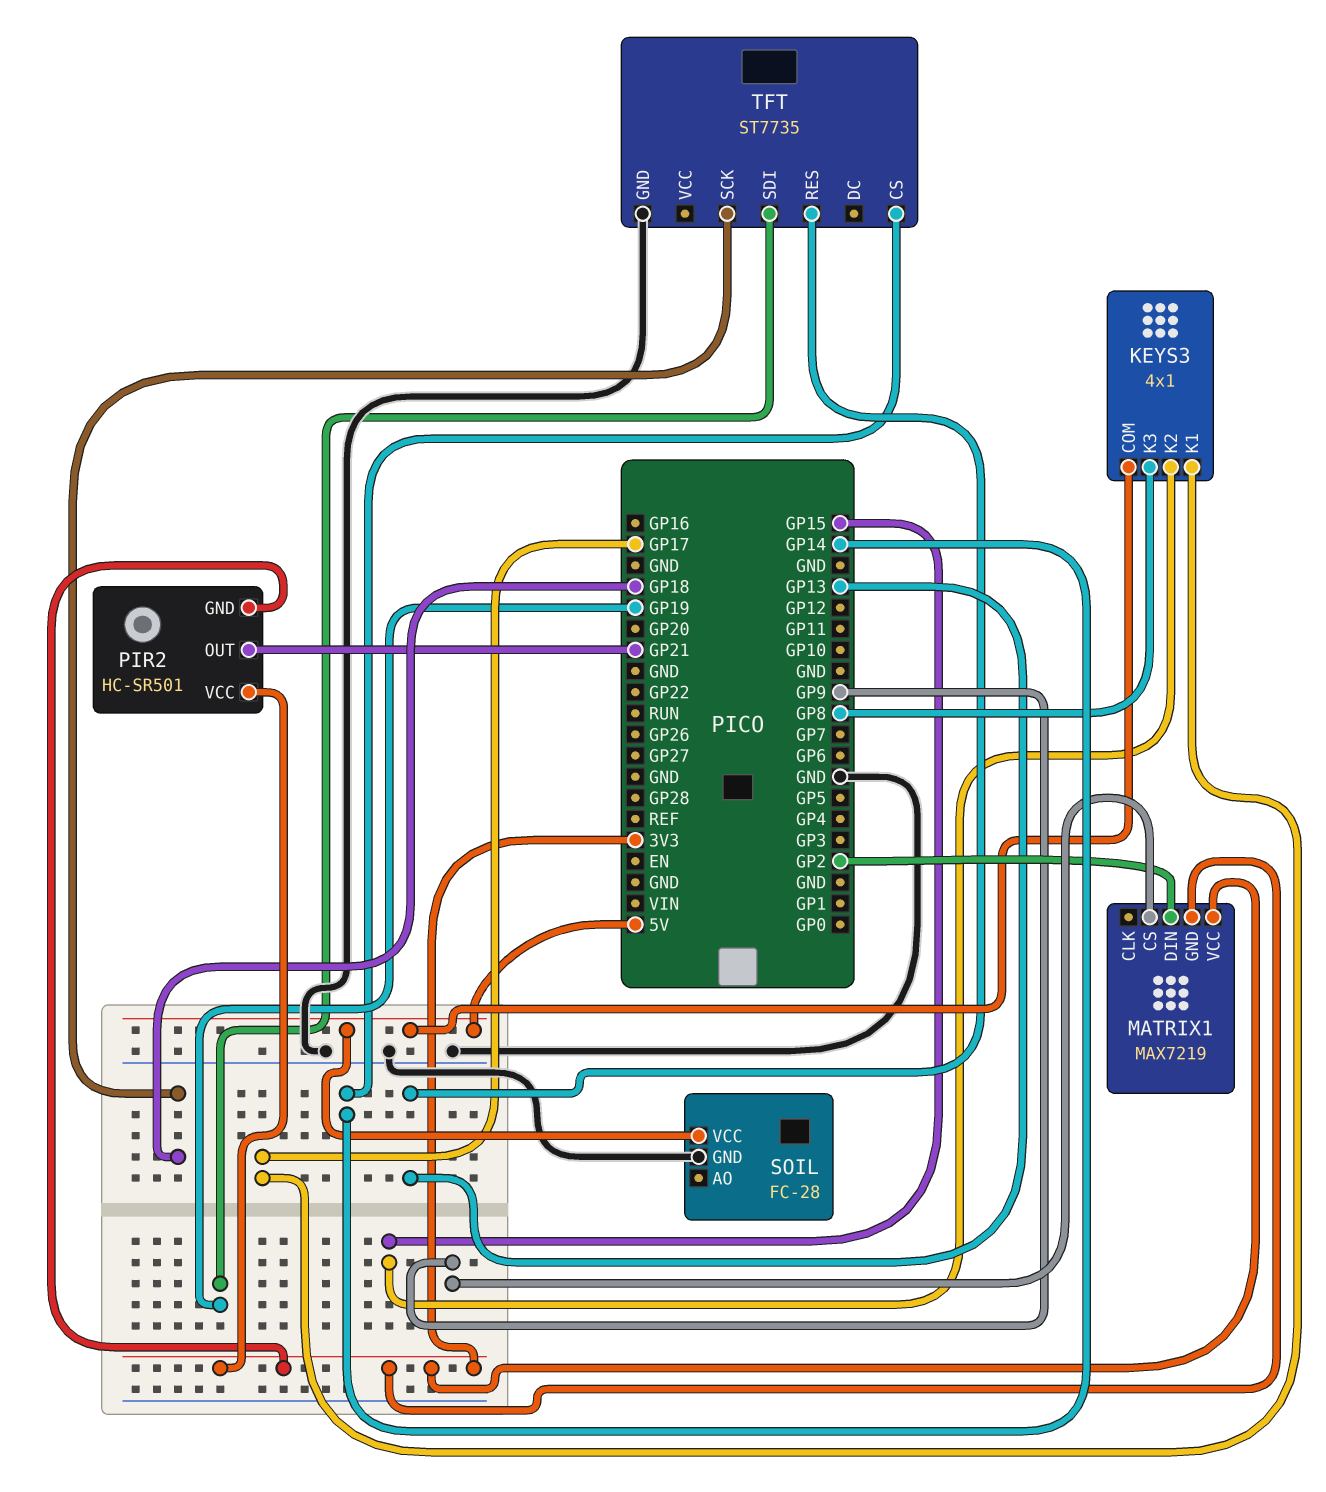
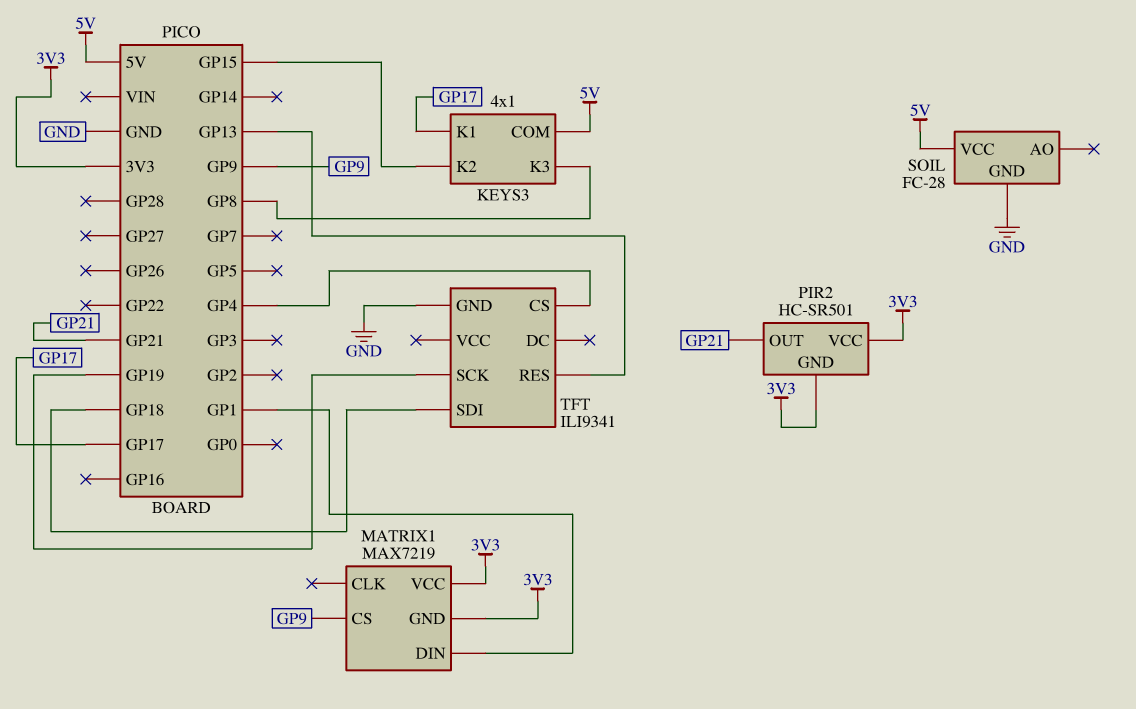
MATRIX1 pin DIN: GP2 -> GP1
TFT: ST7735 -> ILI9341
TFT pin CS: GP14 -> GP4
TFT pin SCK: GP18 -> GP19
TFT pin SDI: GP19 -> GP18

